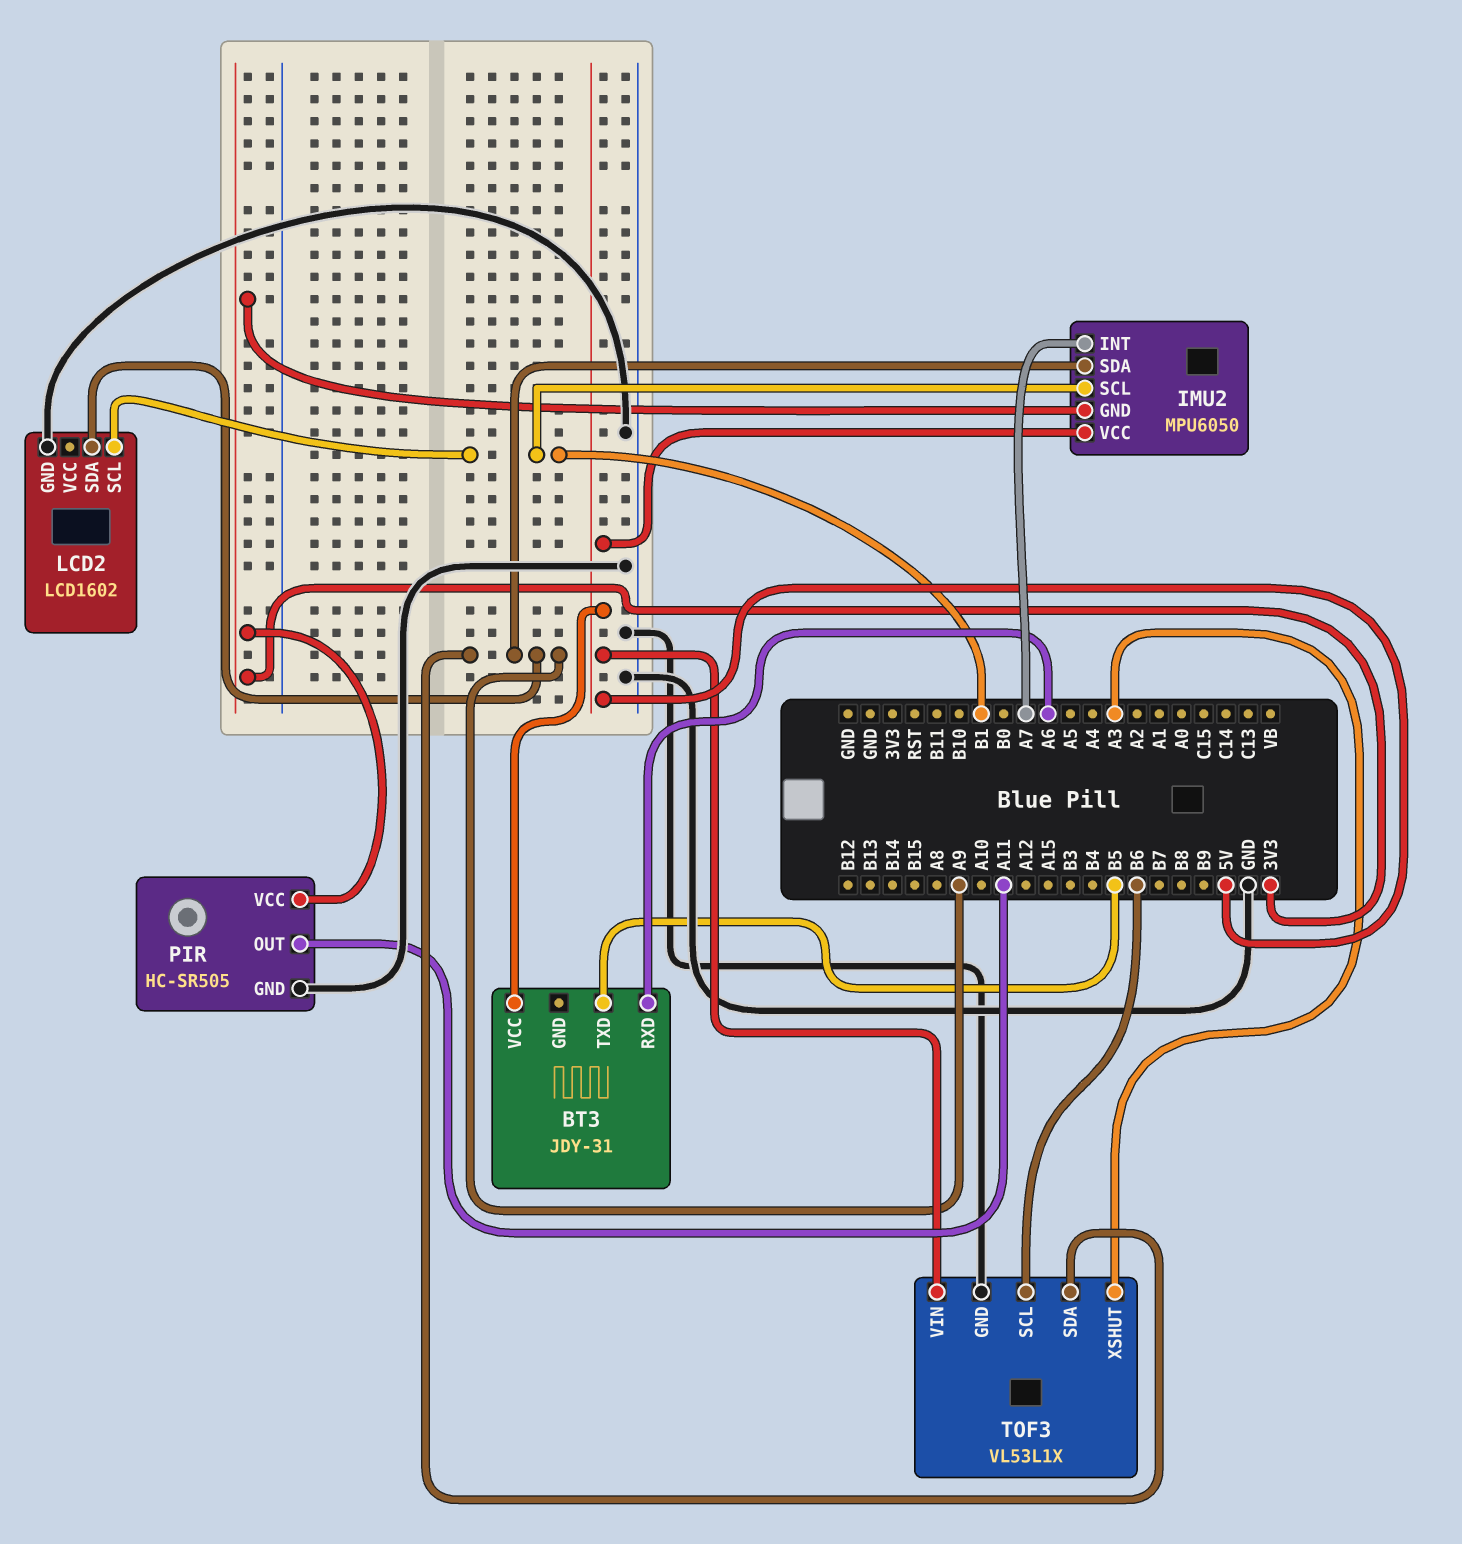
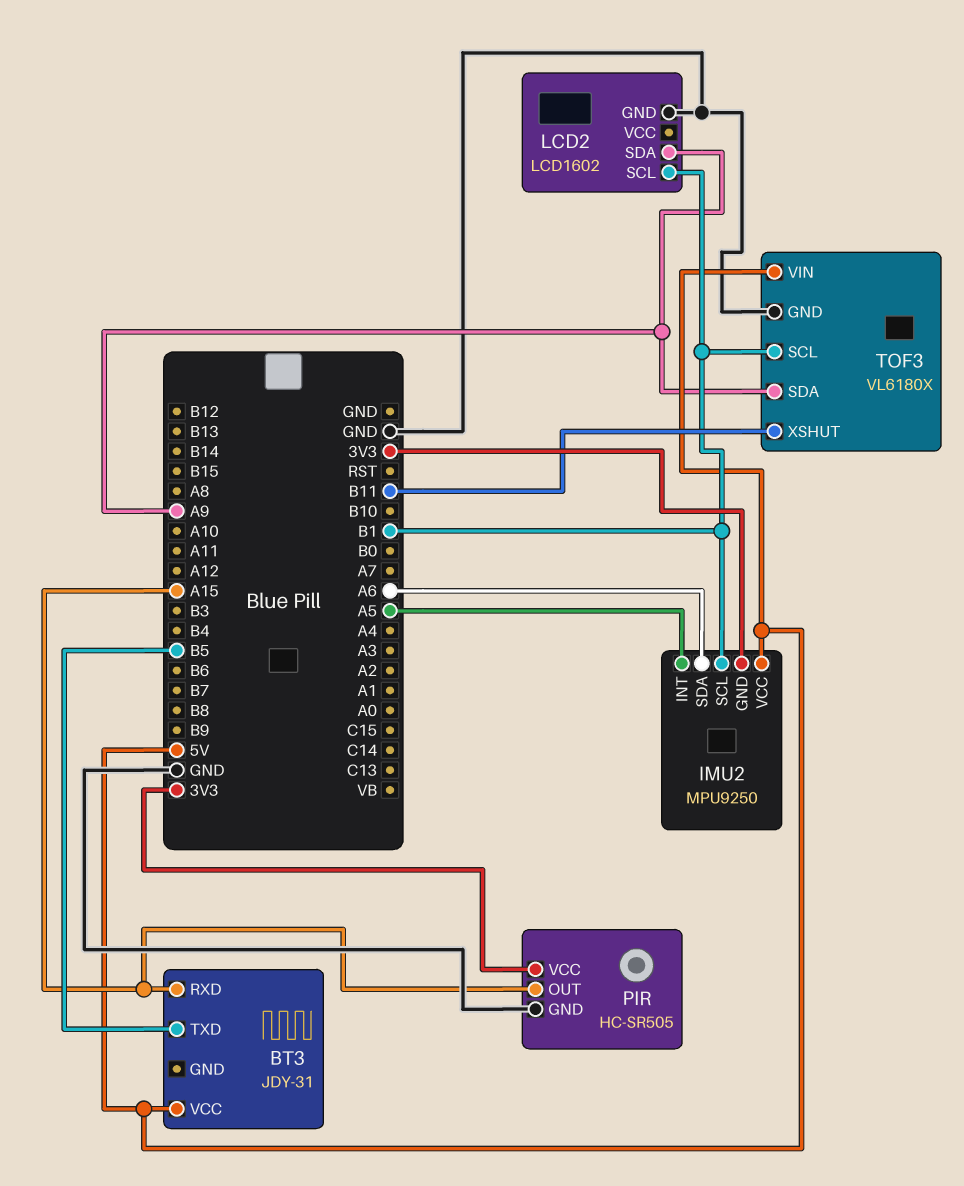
BT3 pin RXD: A6 -> A15
IMU2: MPU6050 -> MPU9250
IMU2 pin INT: A7 -> A5
IMU2 pin SDA: A9 -> A6
PIR pin OUT: A11 -> A15
TOF3: VL53L1X -> VL6180X
TOF3 pin SCL: B6 -> B1
TOF3 pin XSHUT: A3 -> B11

